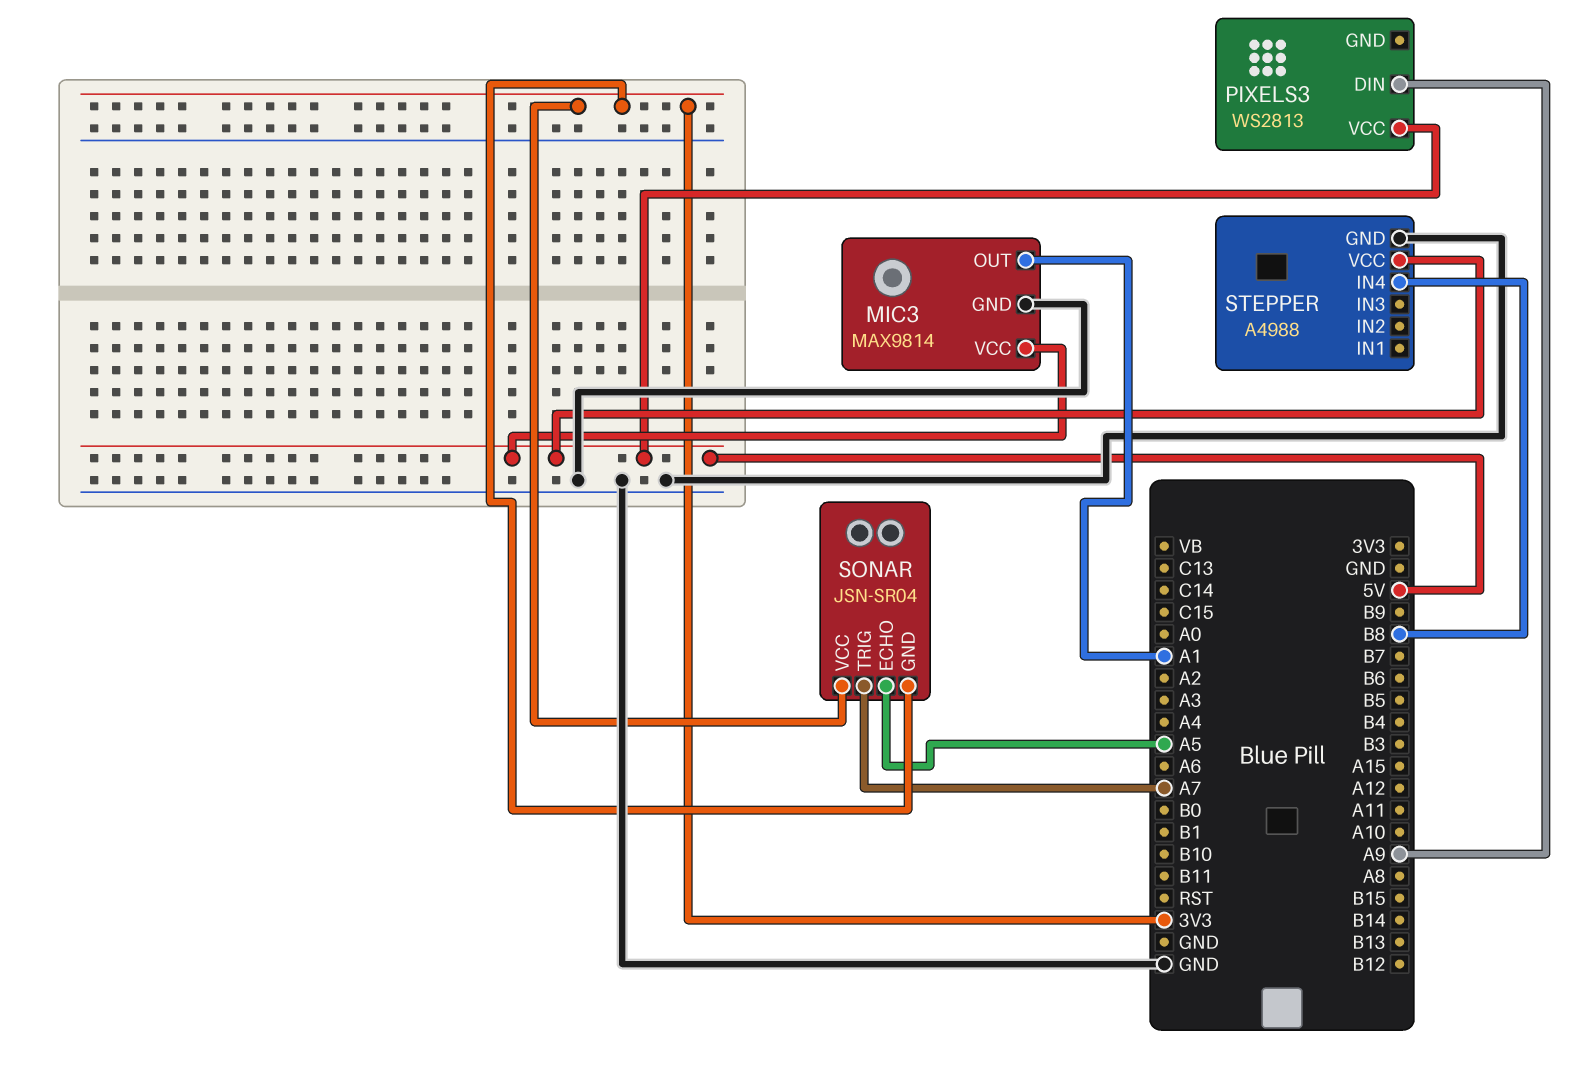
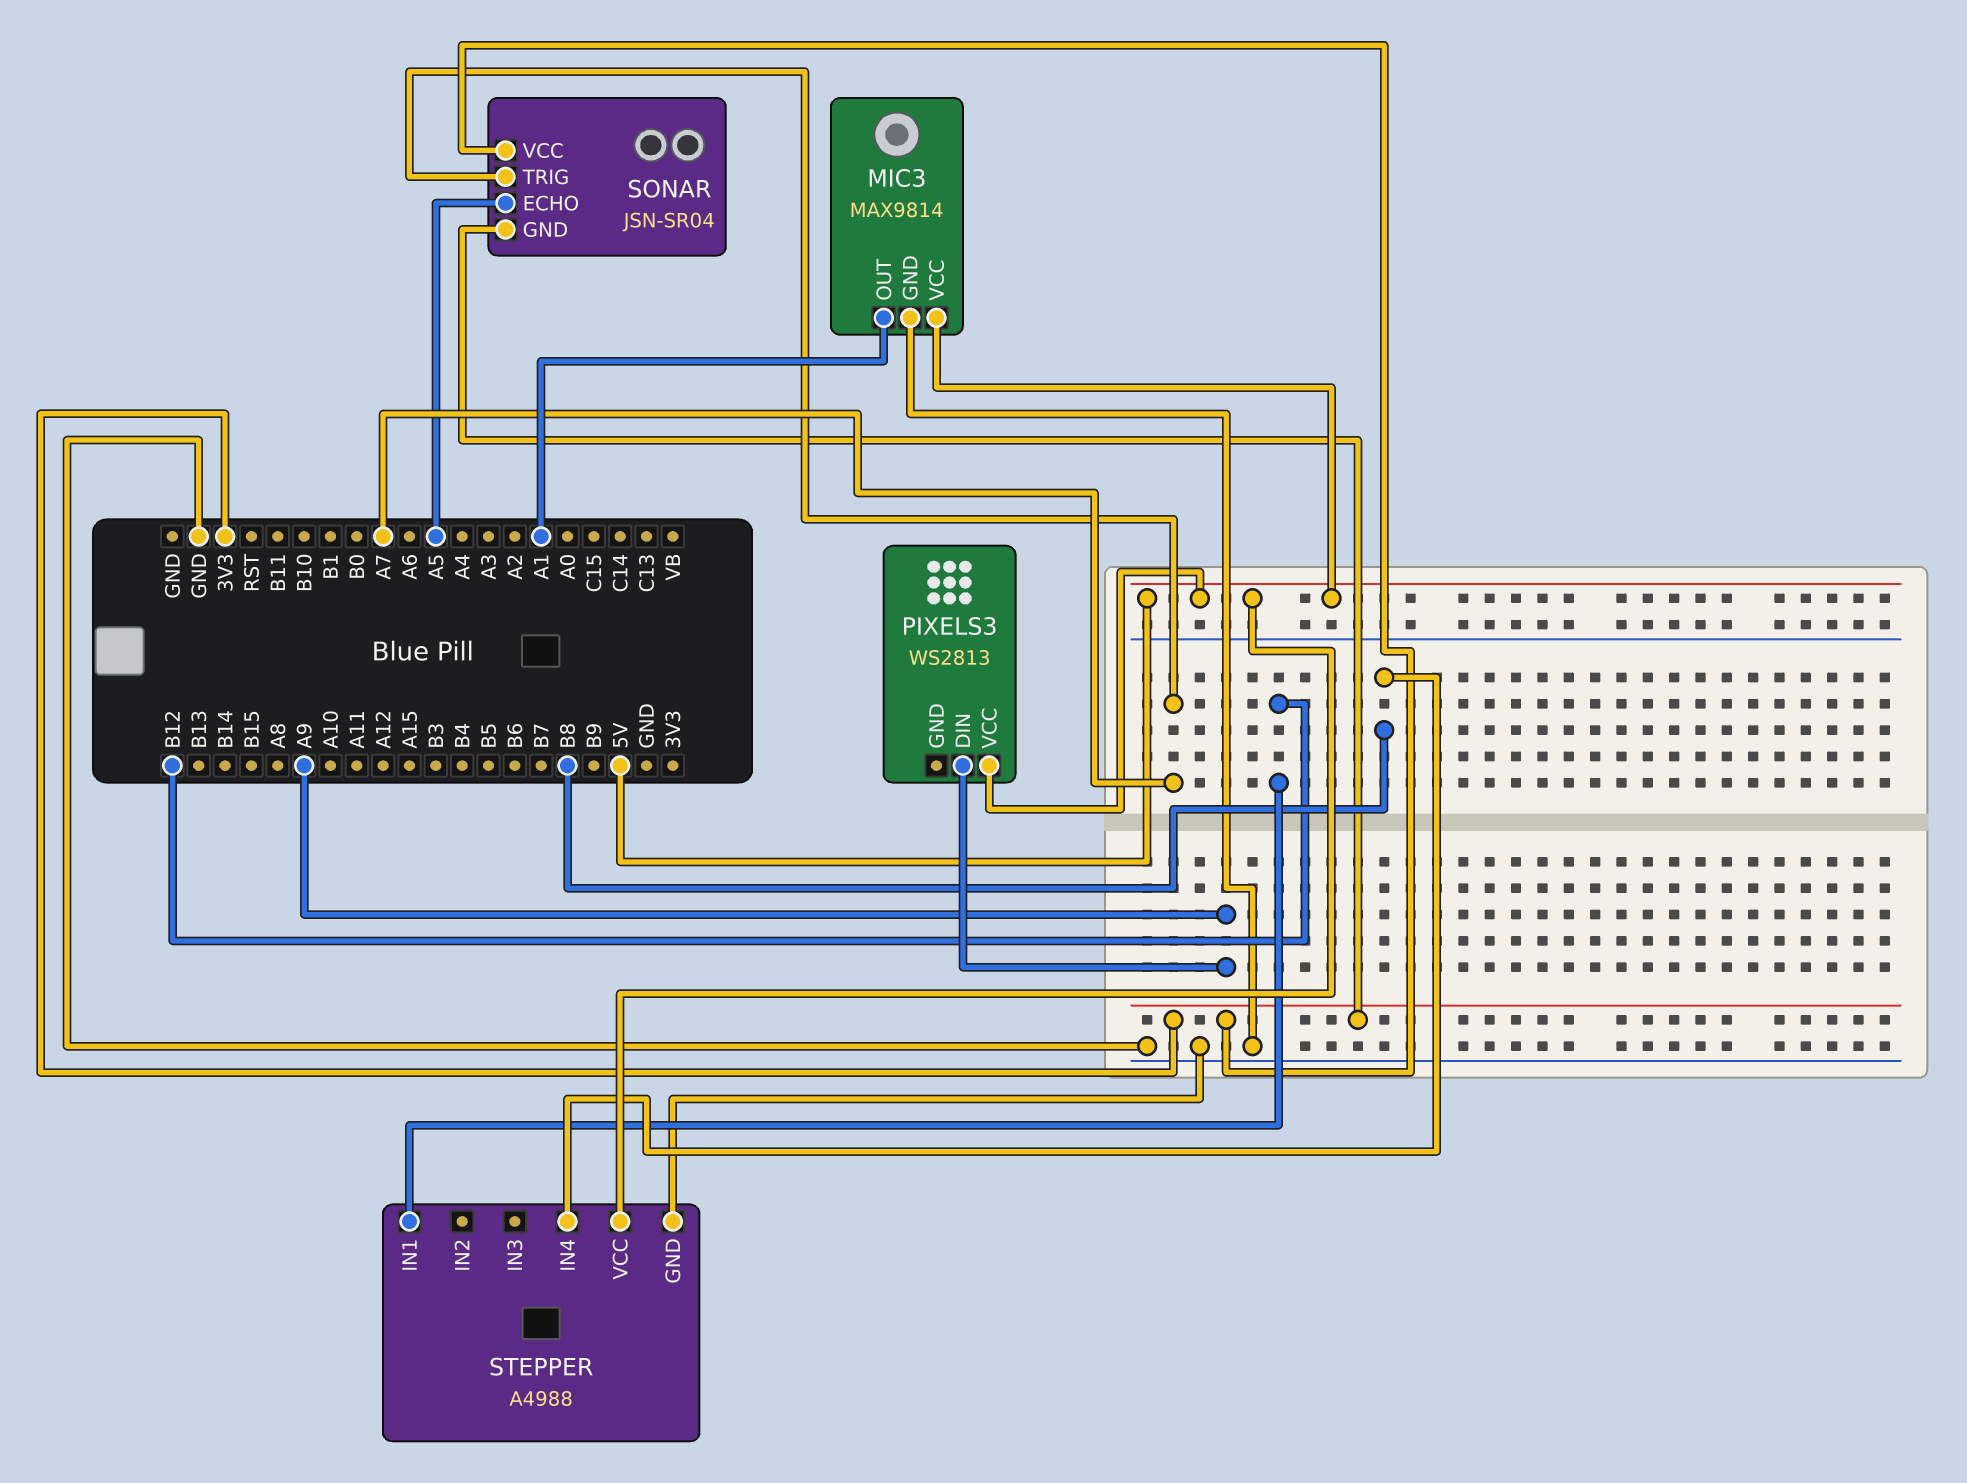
STEPPER pin IN1: none -> B12

